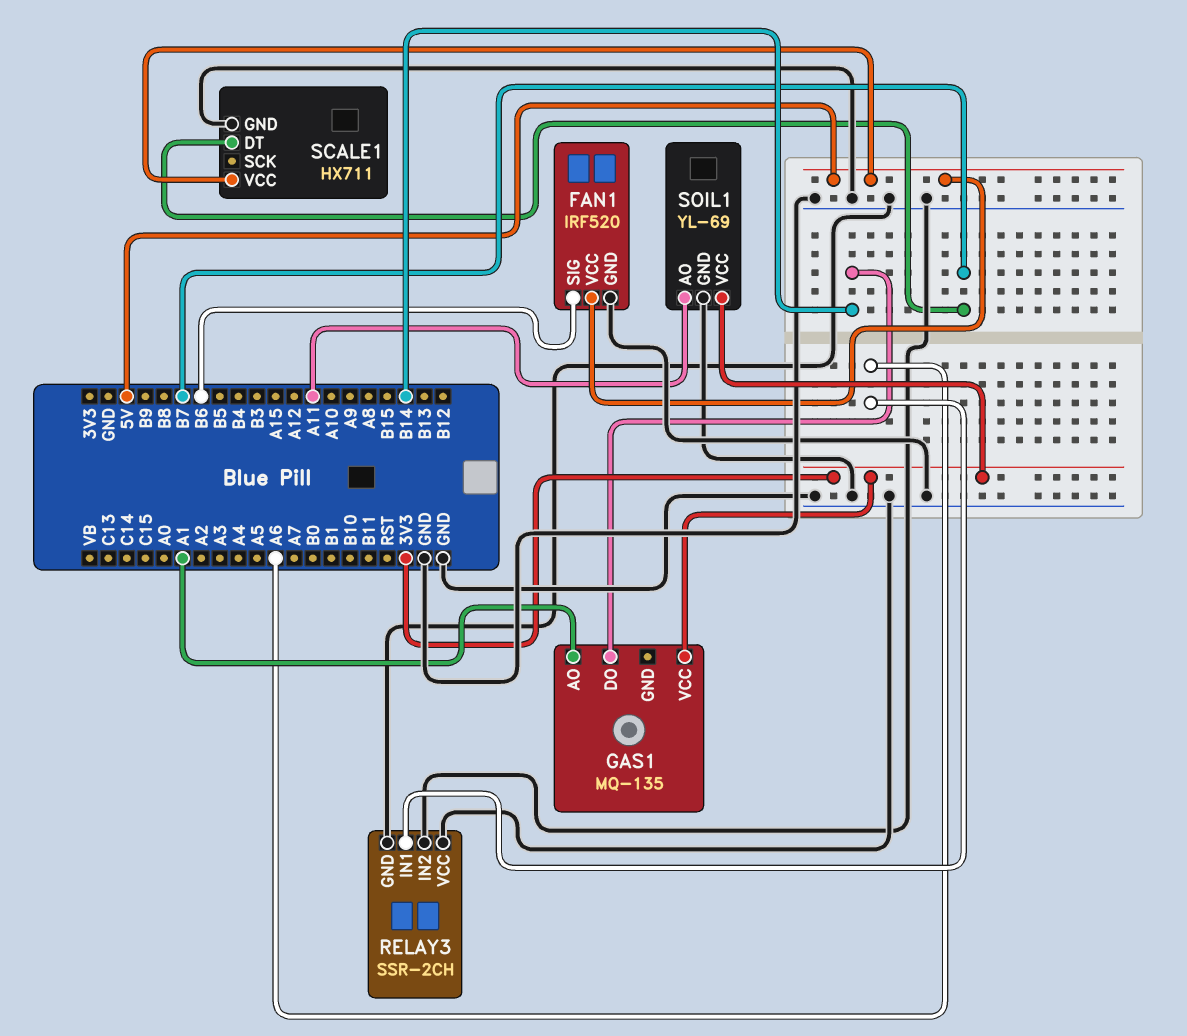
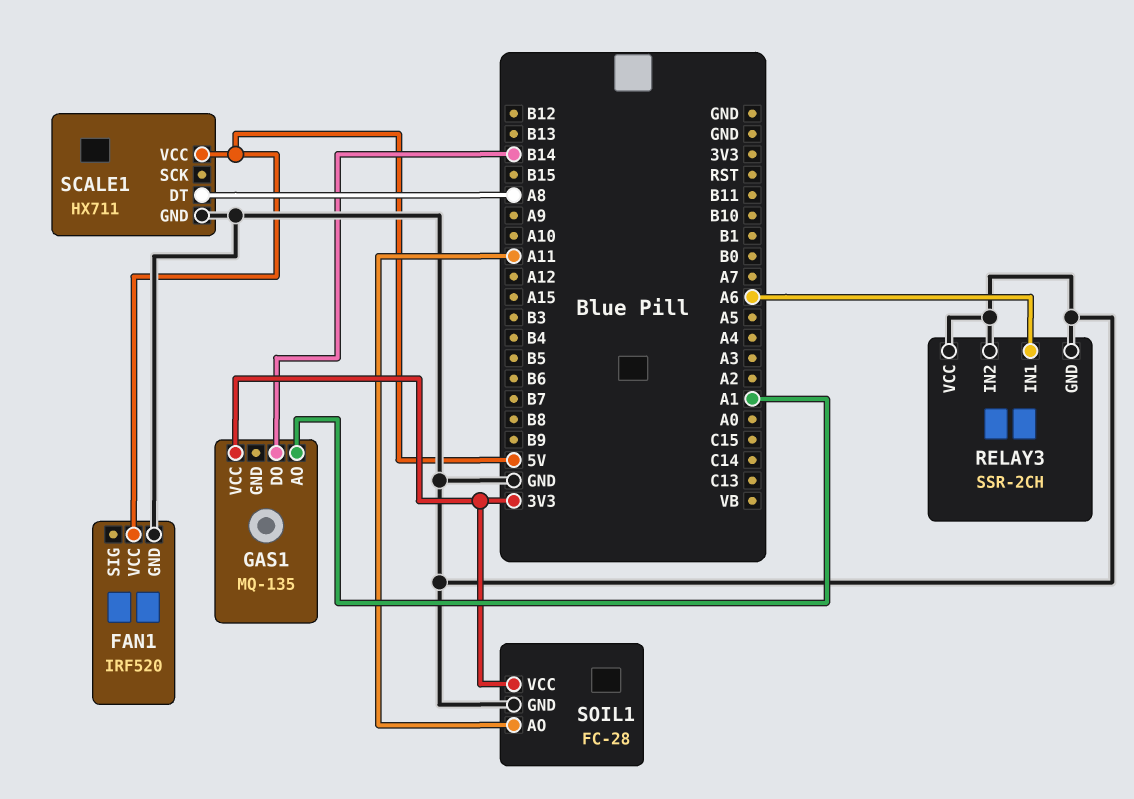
FAN1 pin SIG: B6 -> none
SCALE1 pin DT: B7 -> A8
SOIL1: YL-69 -> FC-28

